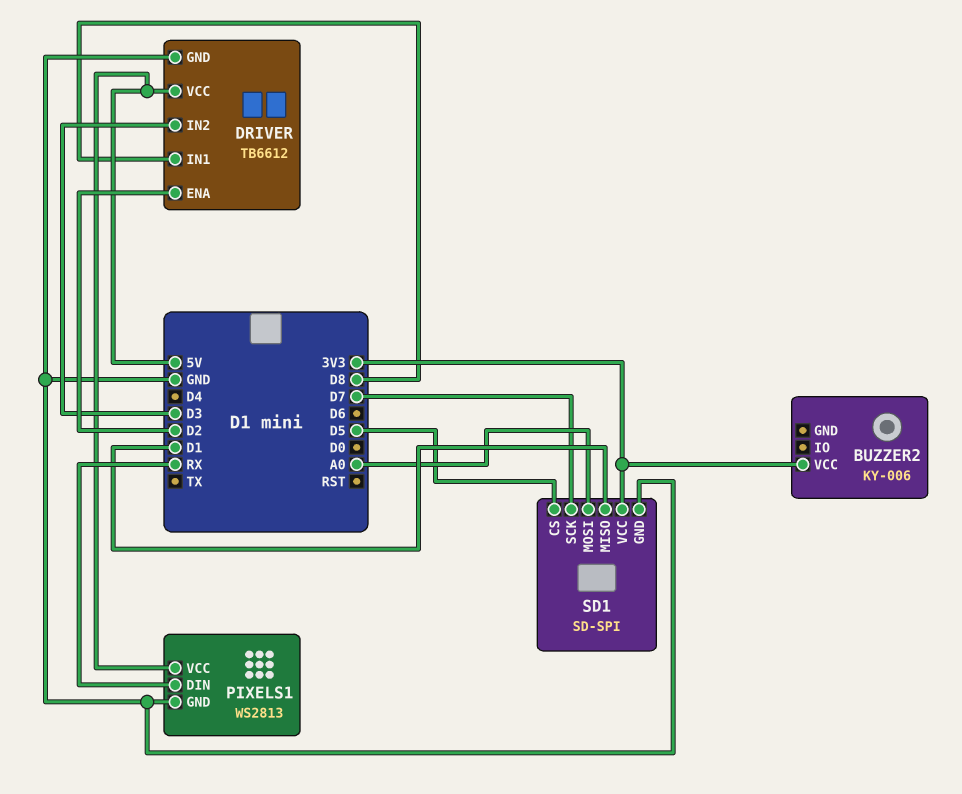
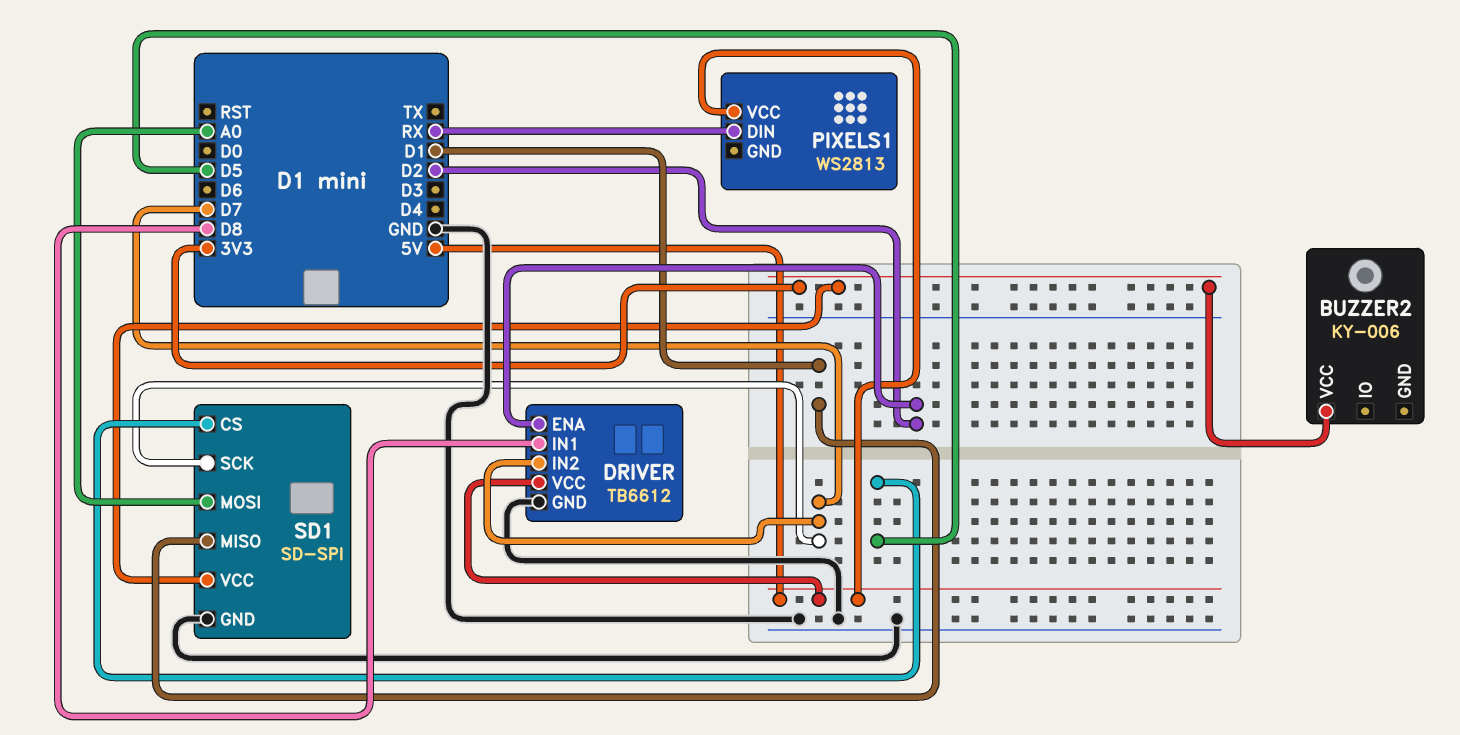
DRIVER pin IN2: D3 -> D7
PIXELS1 pin GND: GND -> none

